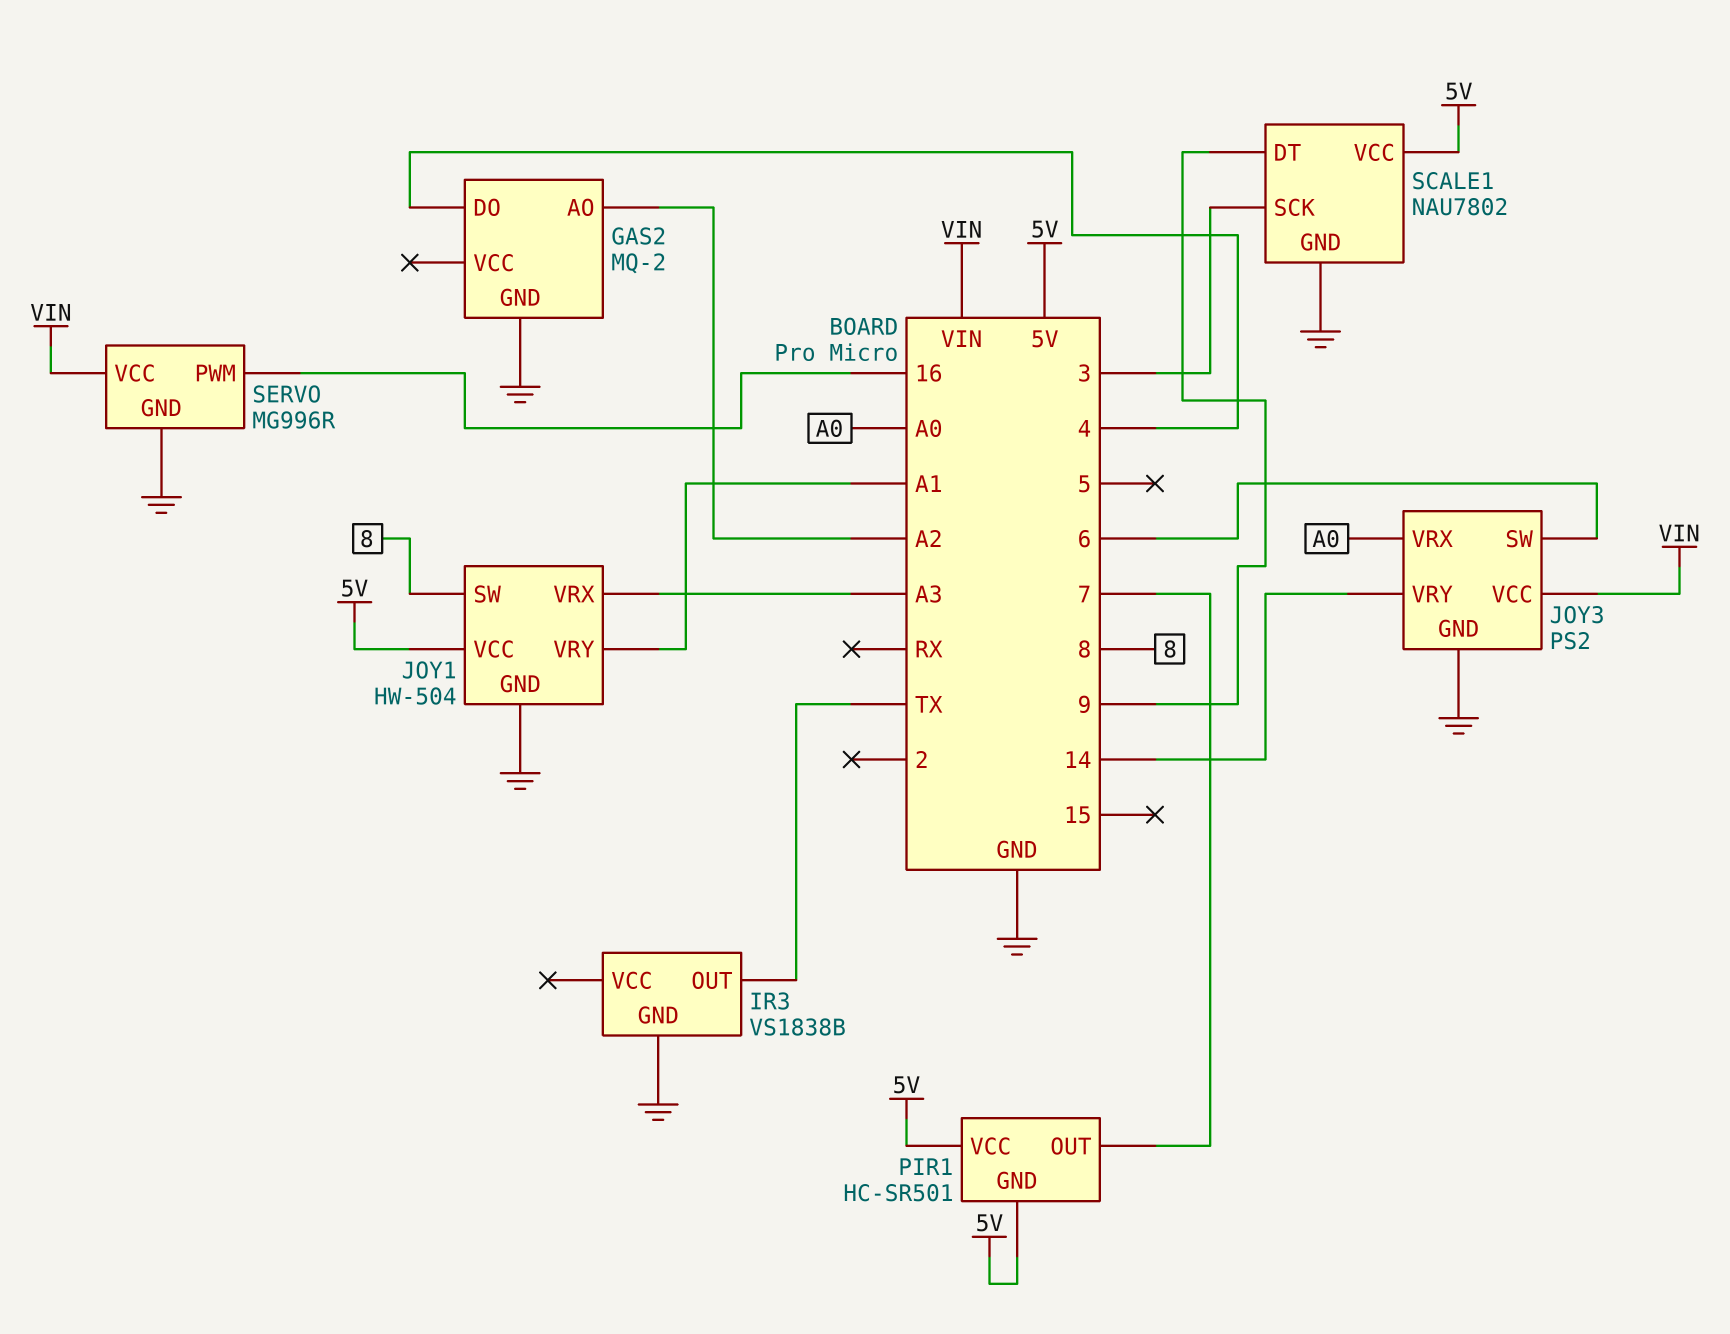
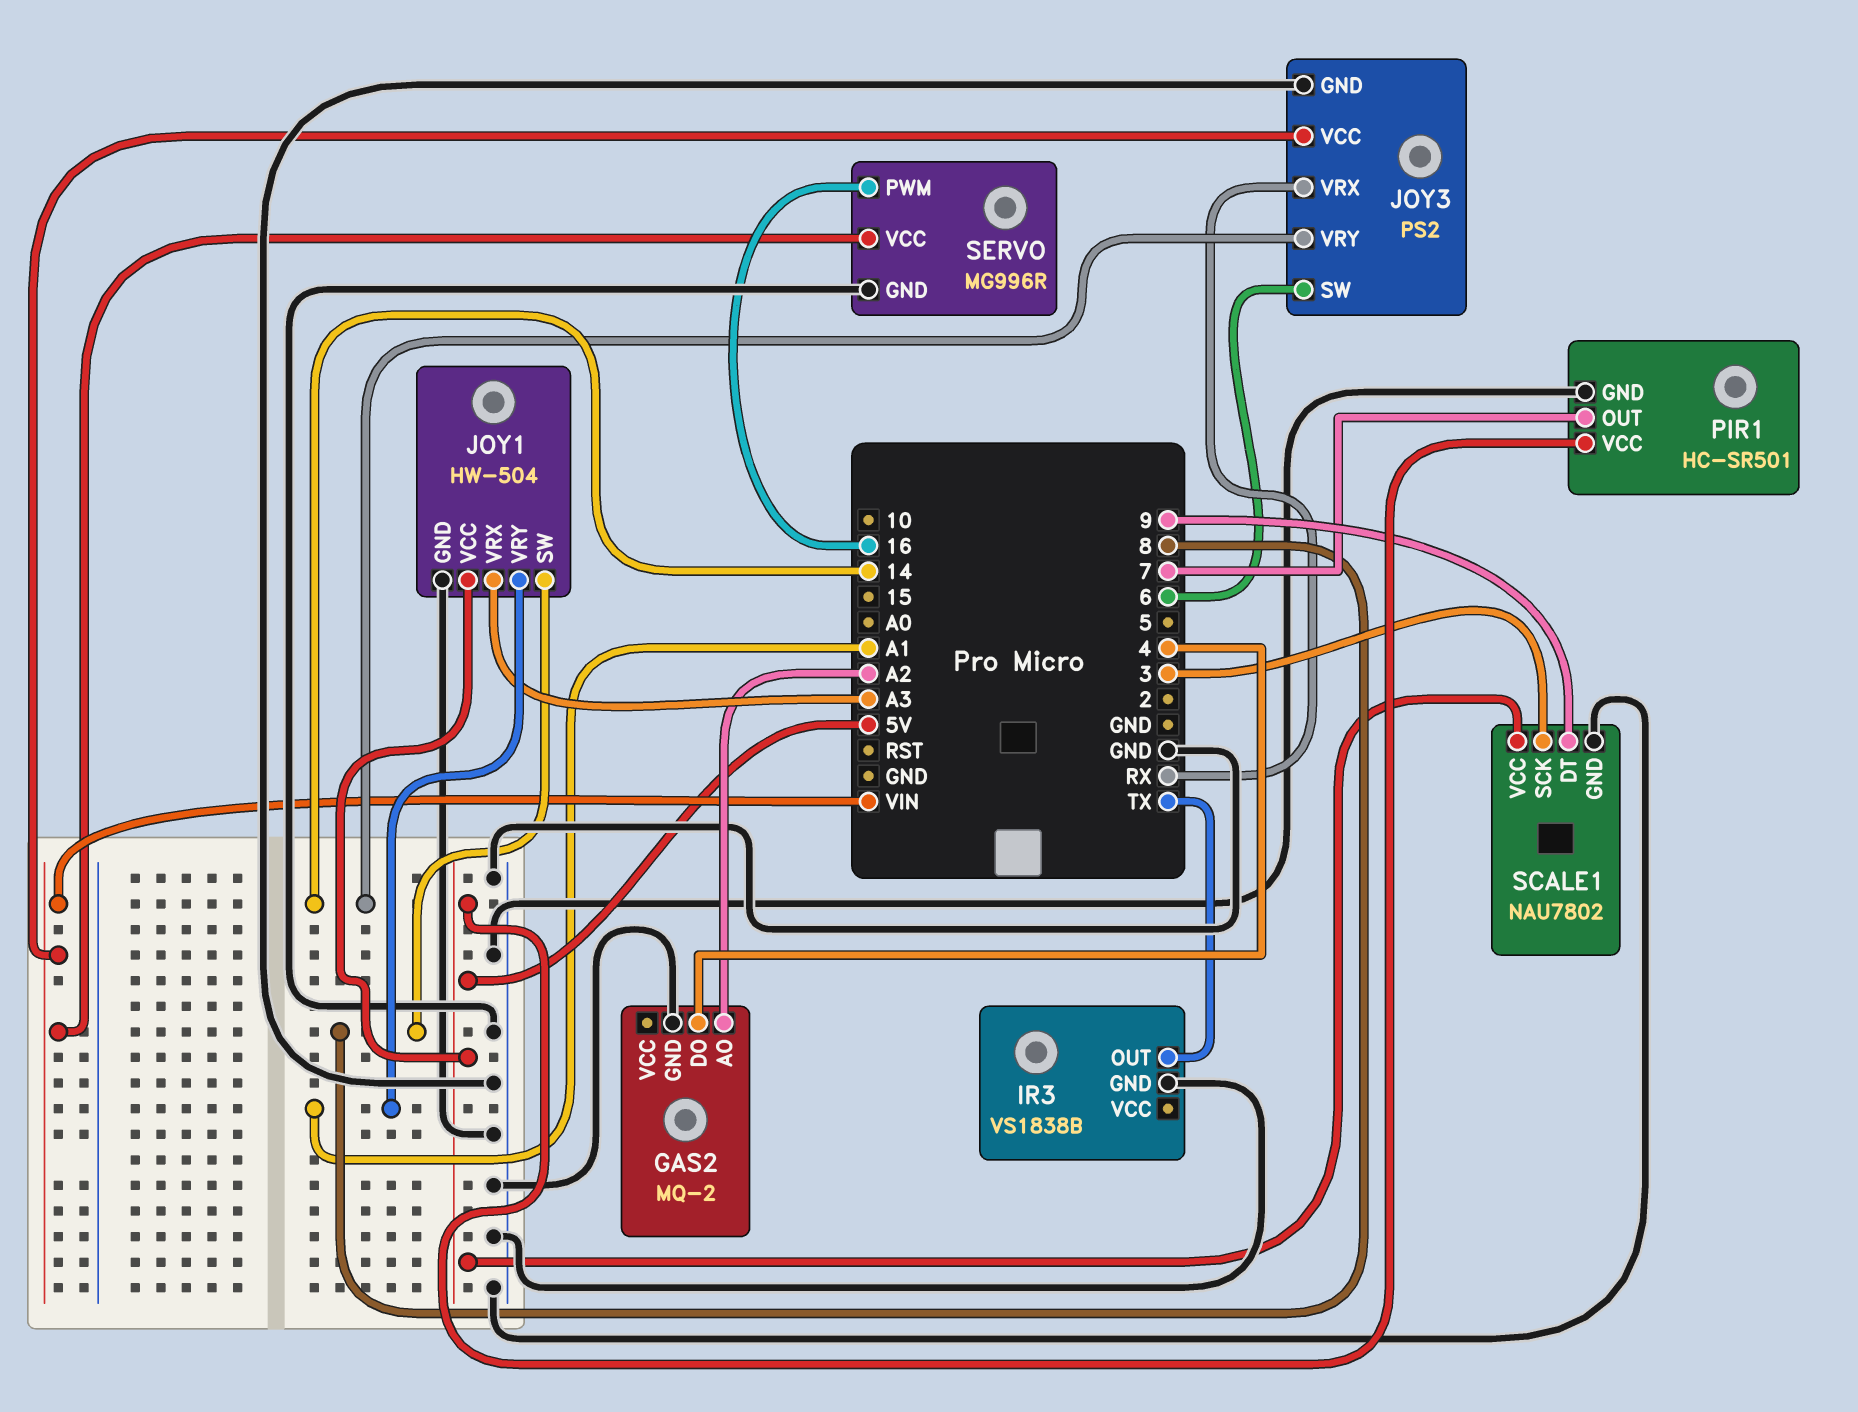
JOY3 pin VRX: A0 -> RX
PIR1 pin GND: 5V -> GND

